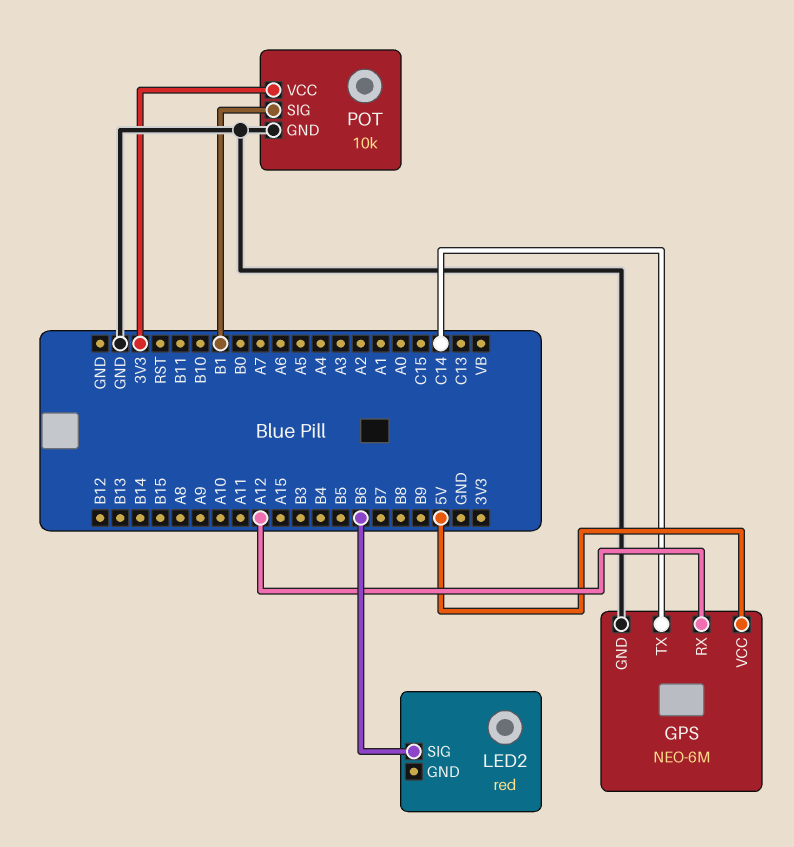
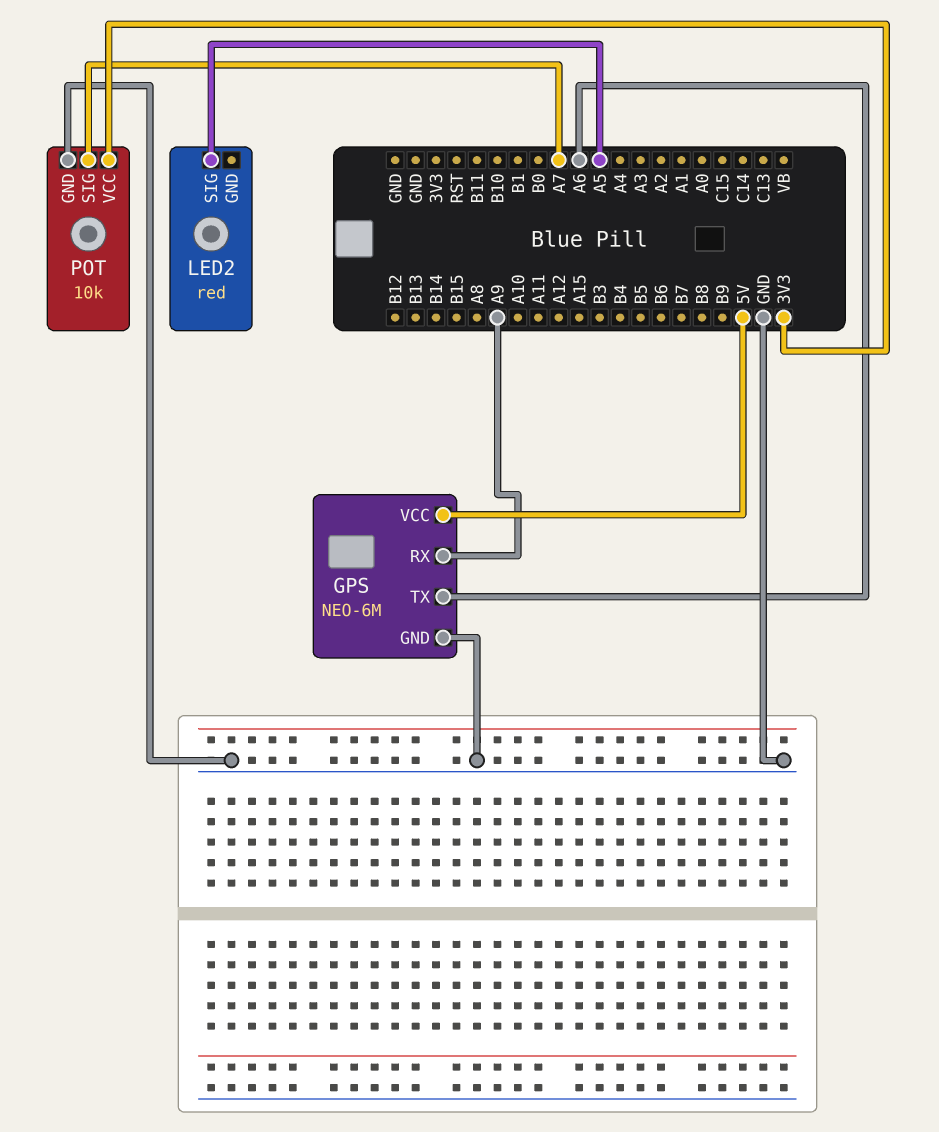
GPS pin RX: A12 -> A9
GPS pin TX: C14 -> A6
LED2 pin SIG: B6 -> A5
POT pin SIG: B1 -> A7

